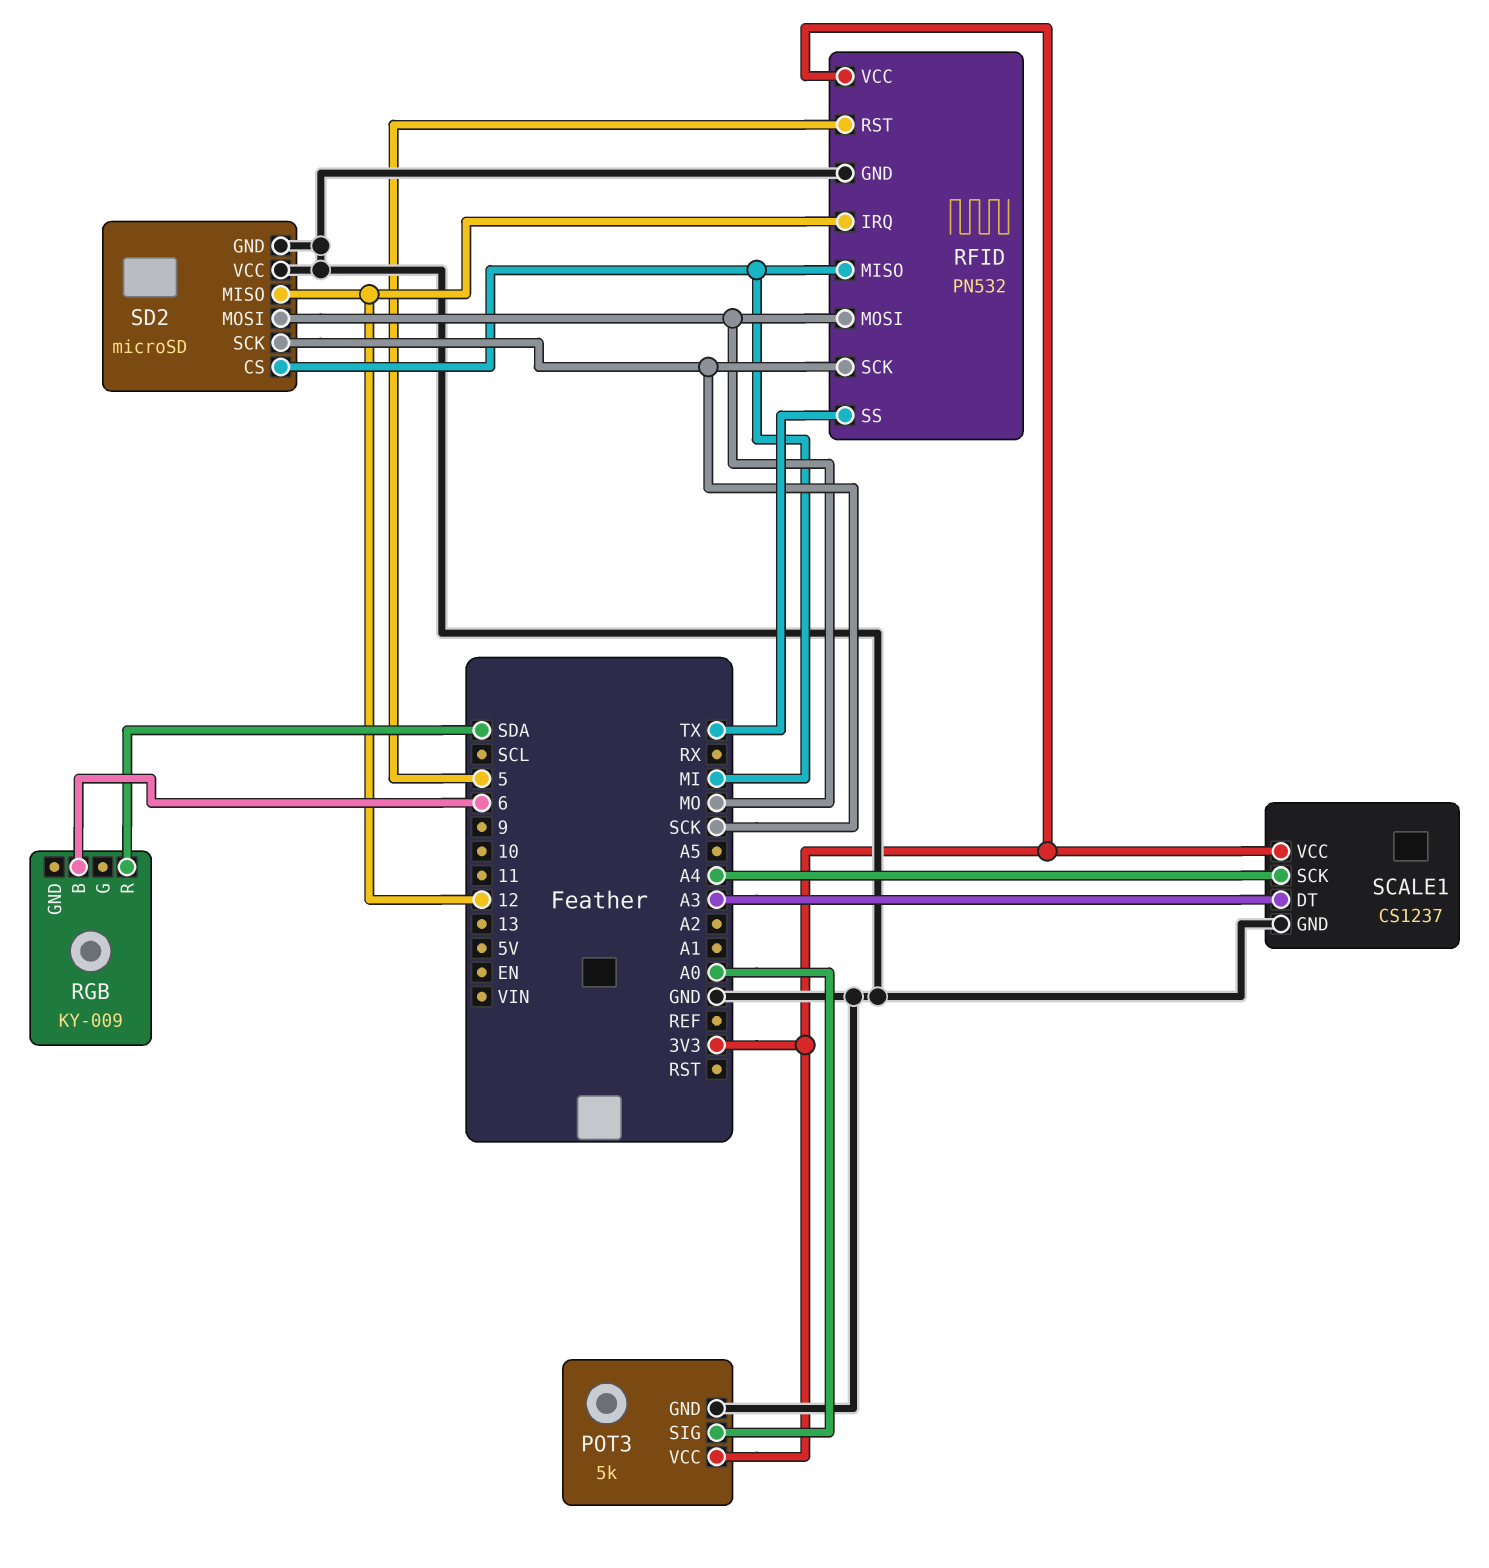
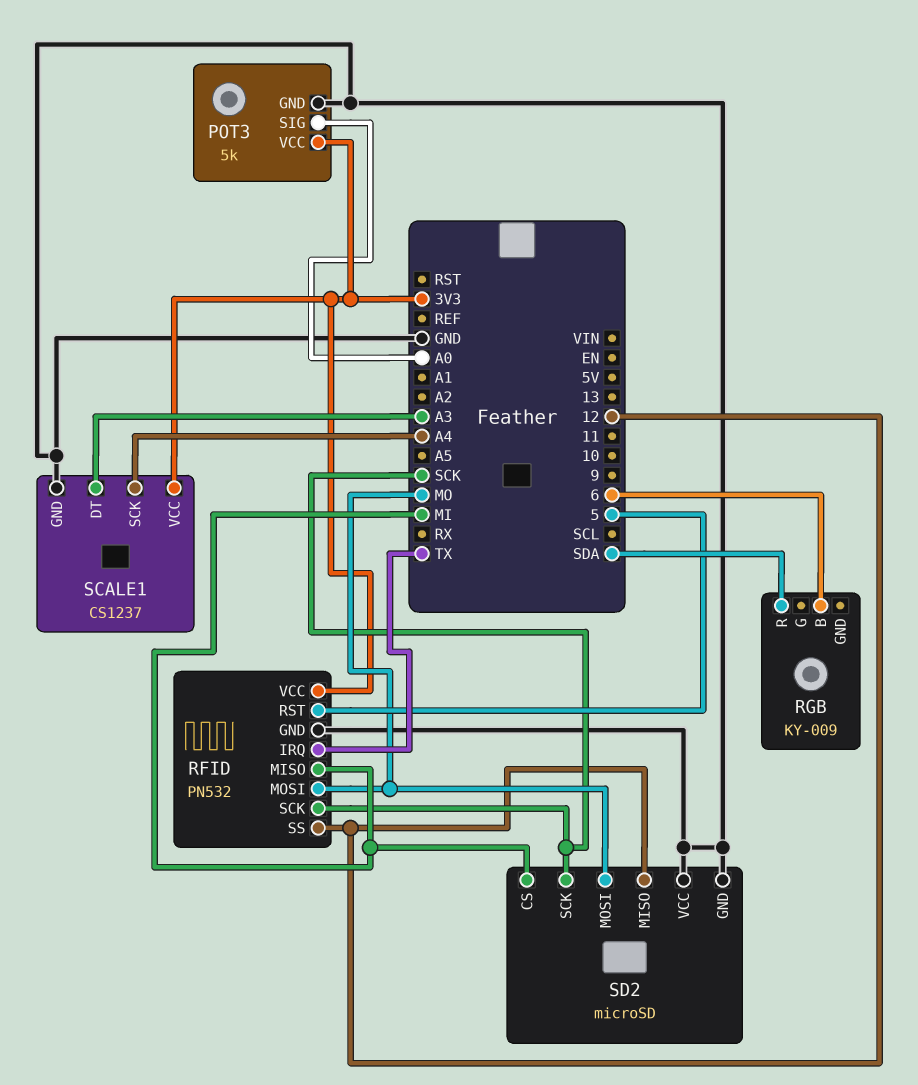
RFID pin IRQ: 12 -> TX
RFID pin SS: TX -> 12

